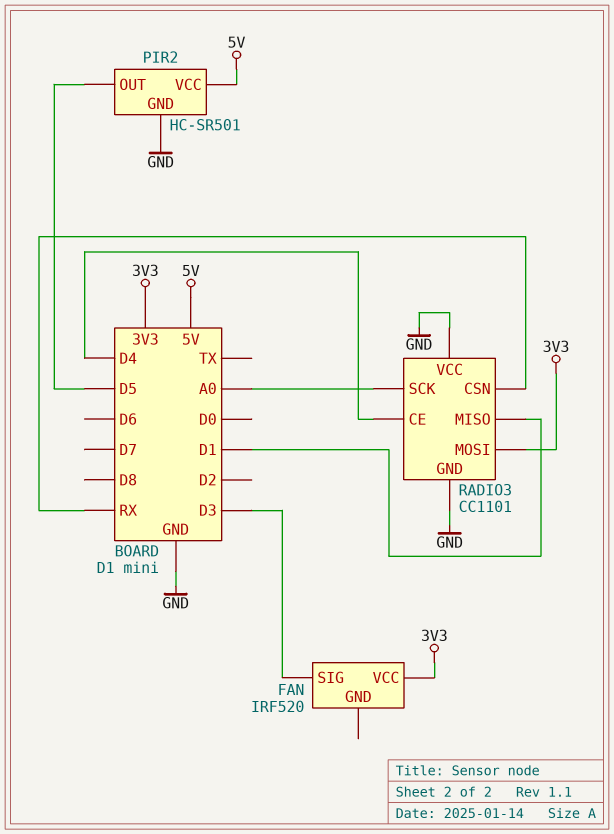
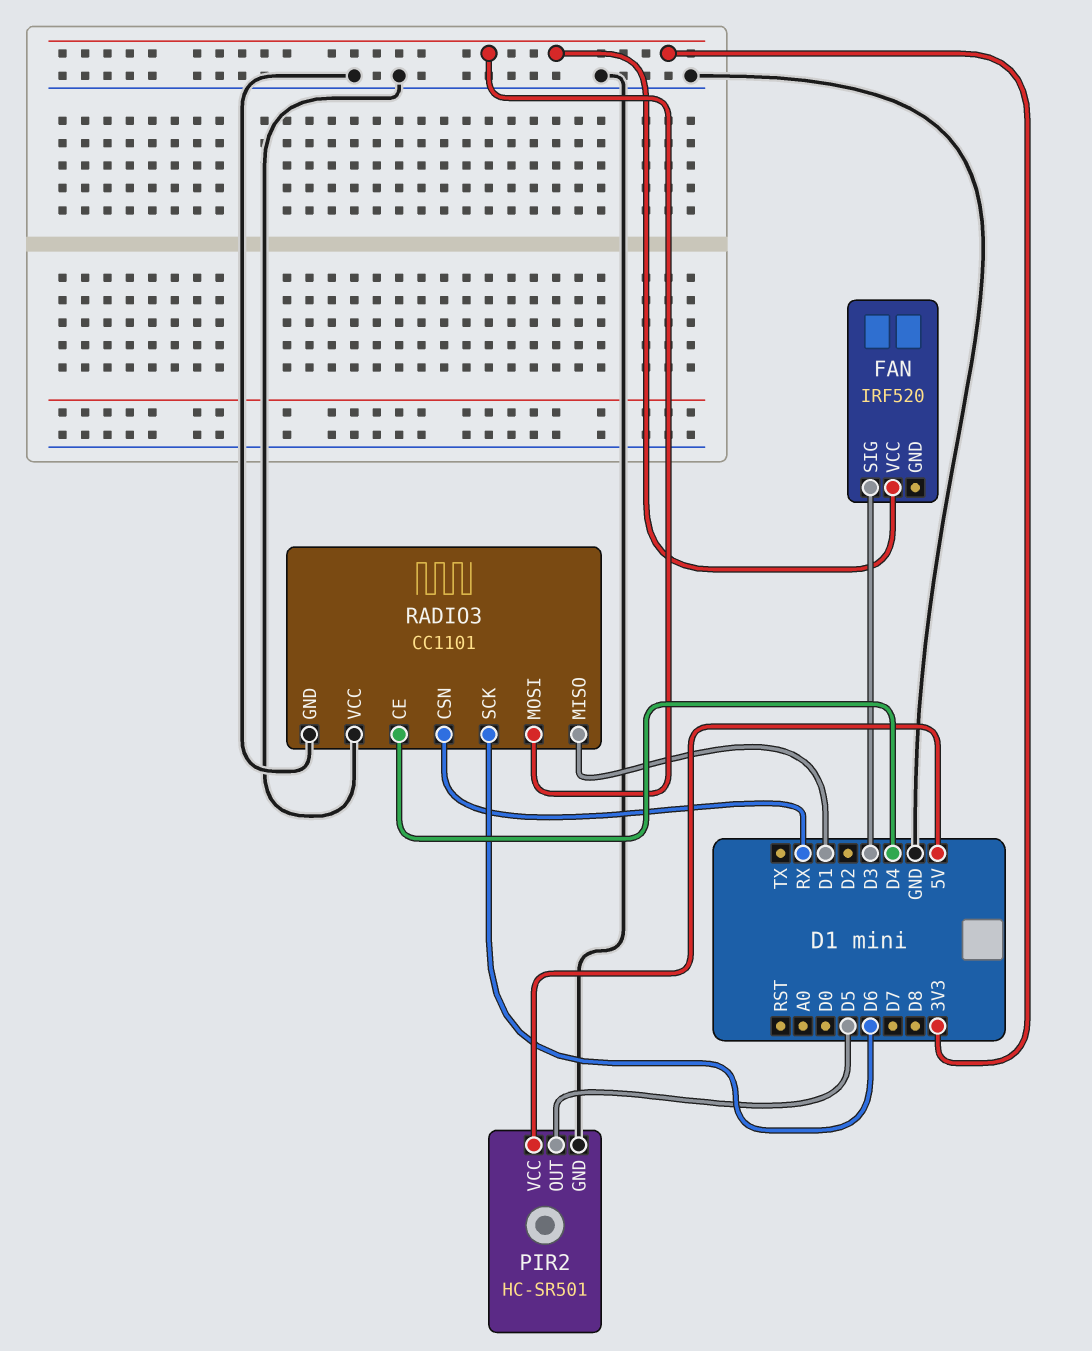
RADIO3 pin SCK: A0 -> D6

